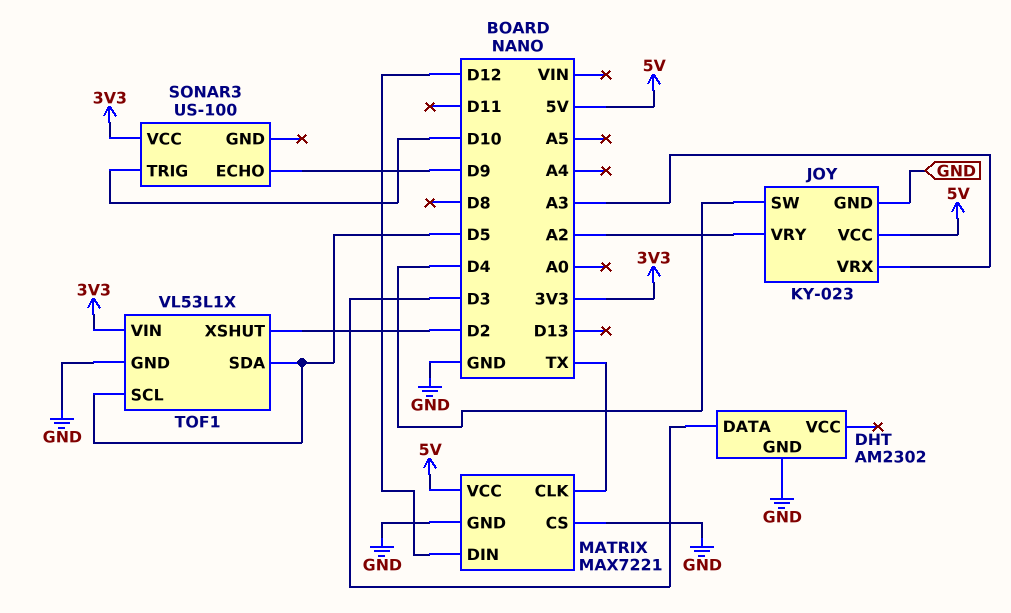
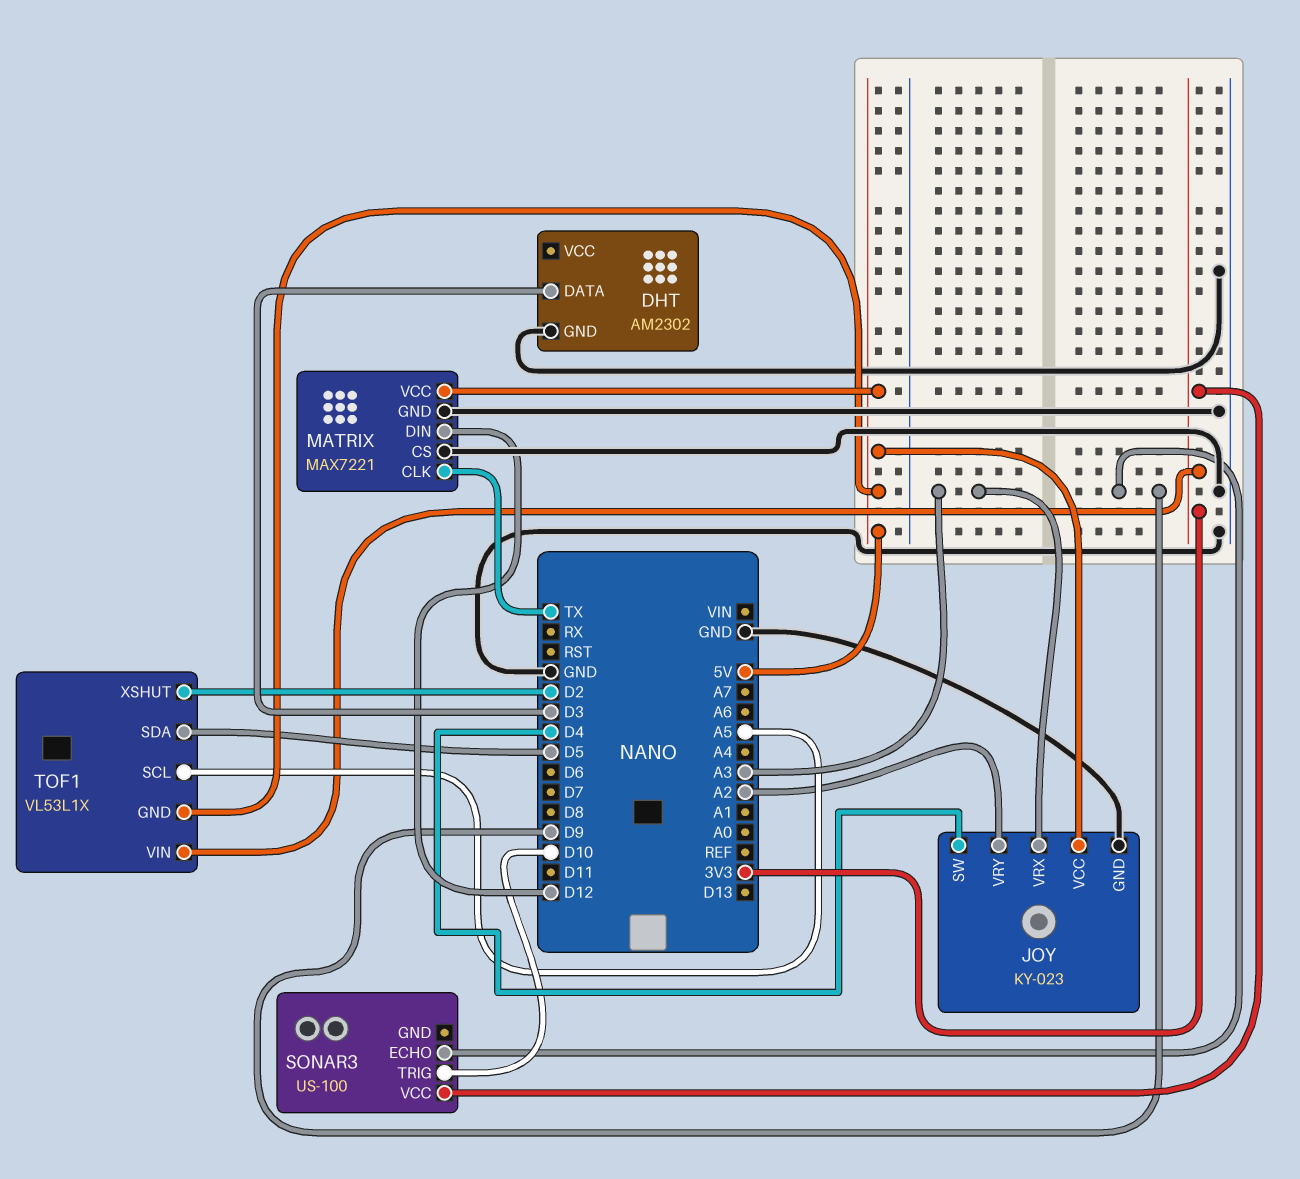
TOF1 pin GND: GND -> 5V
TOF1 pin SCL: D5 -> A5

